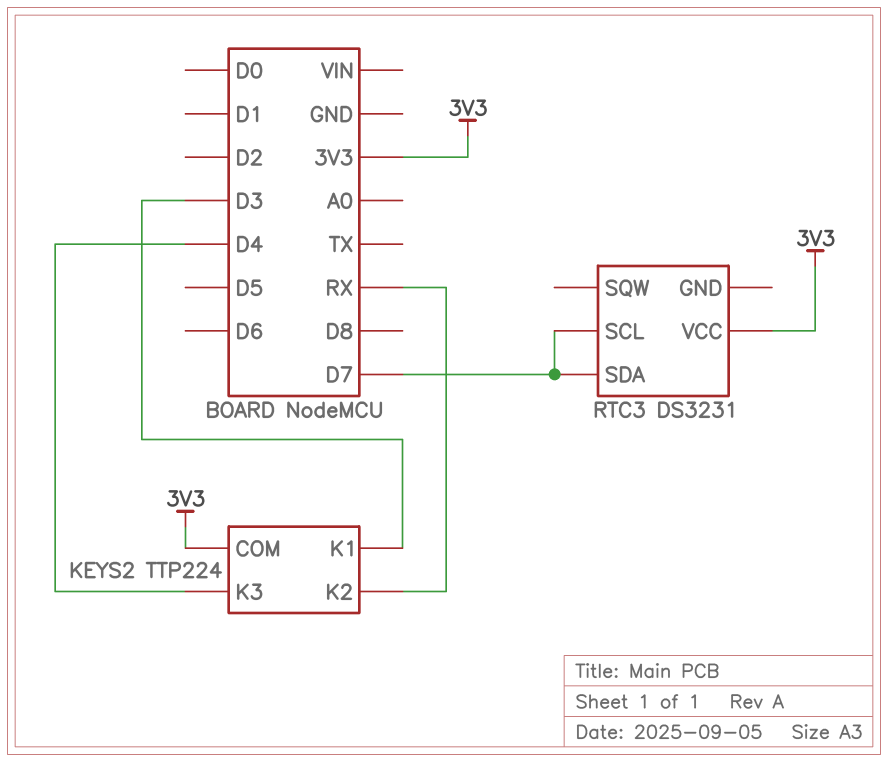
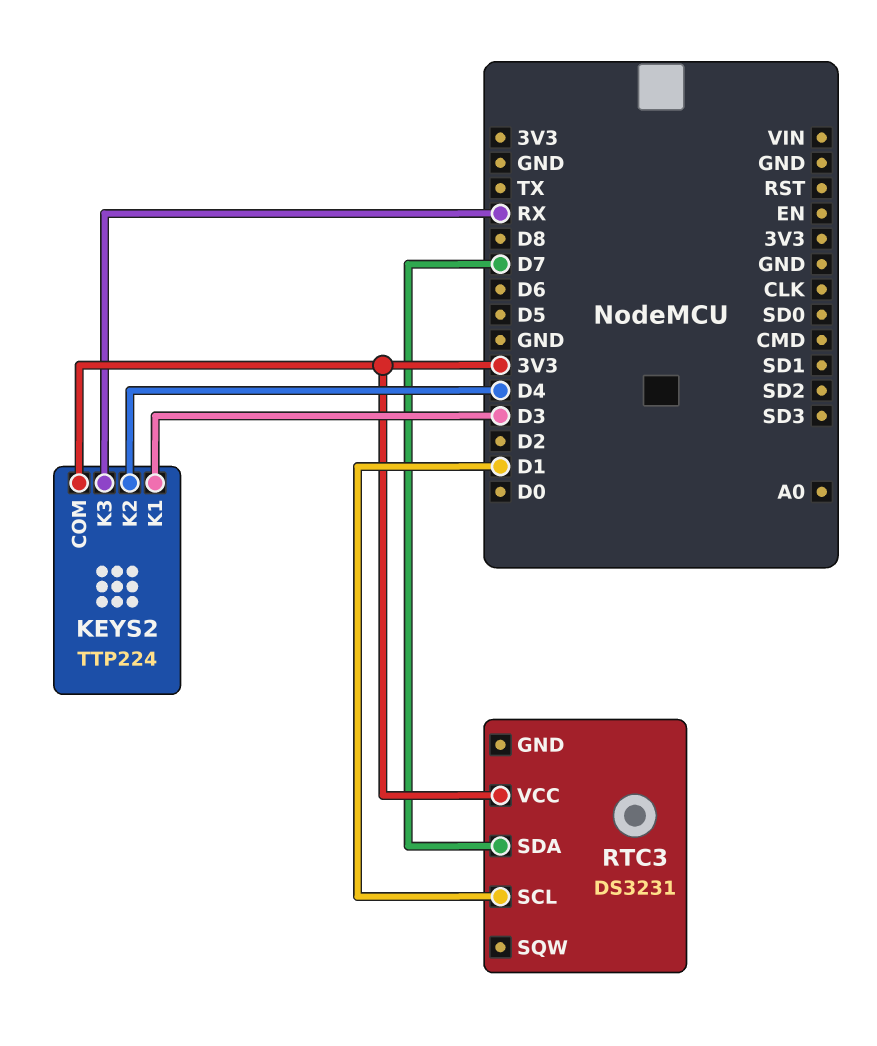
KEYS2 pin K2: RX -> D4
KEYS2 pin K3: D4 -> RX
RTC3 pin SCL: D7 -> D1

